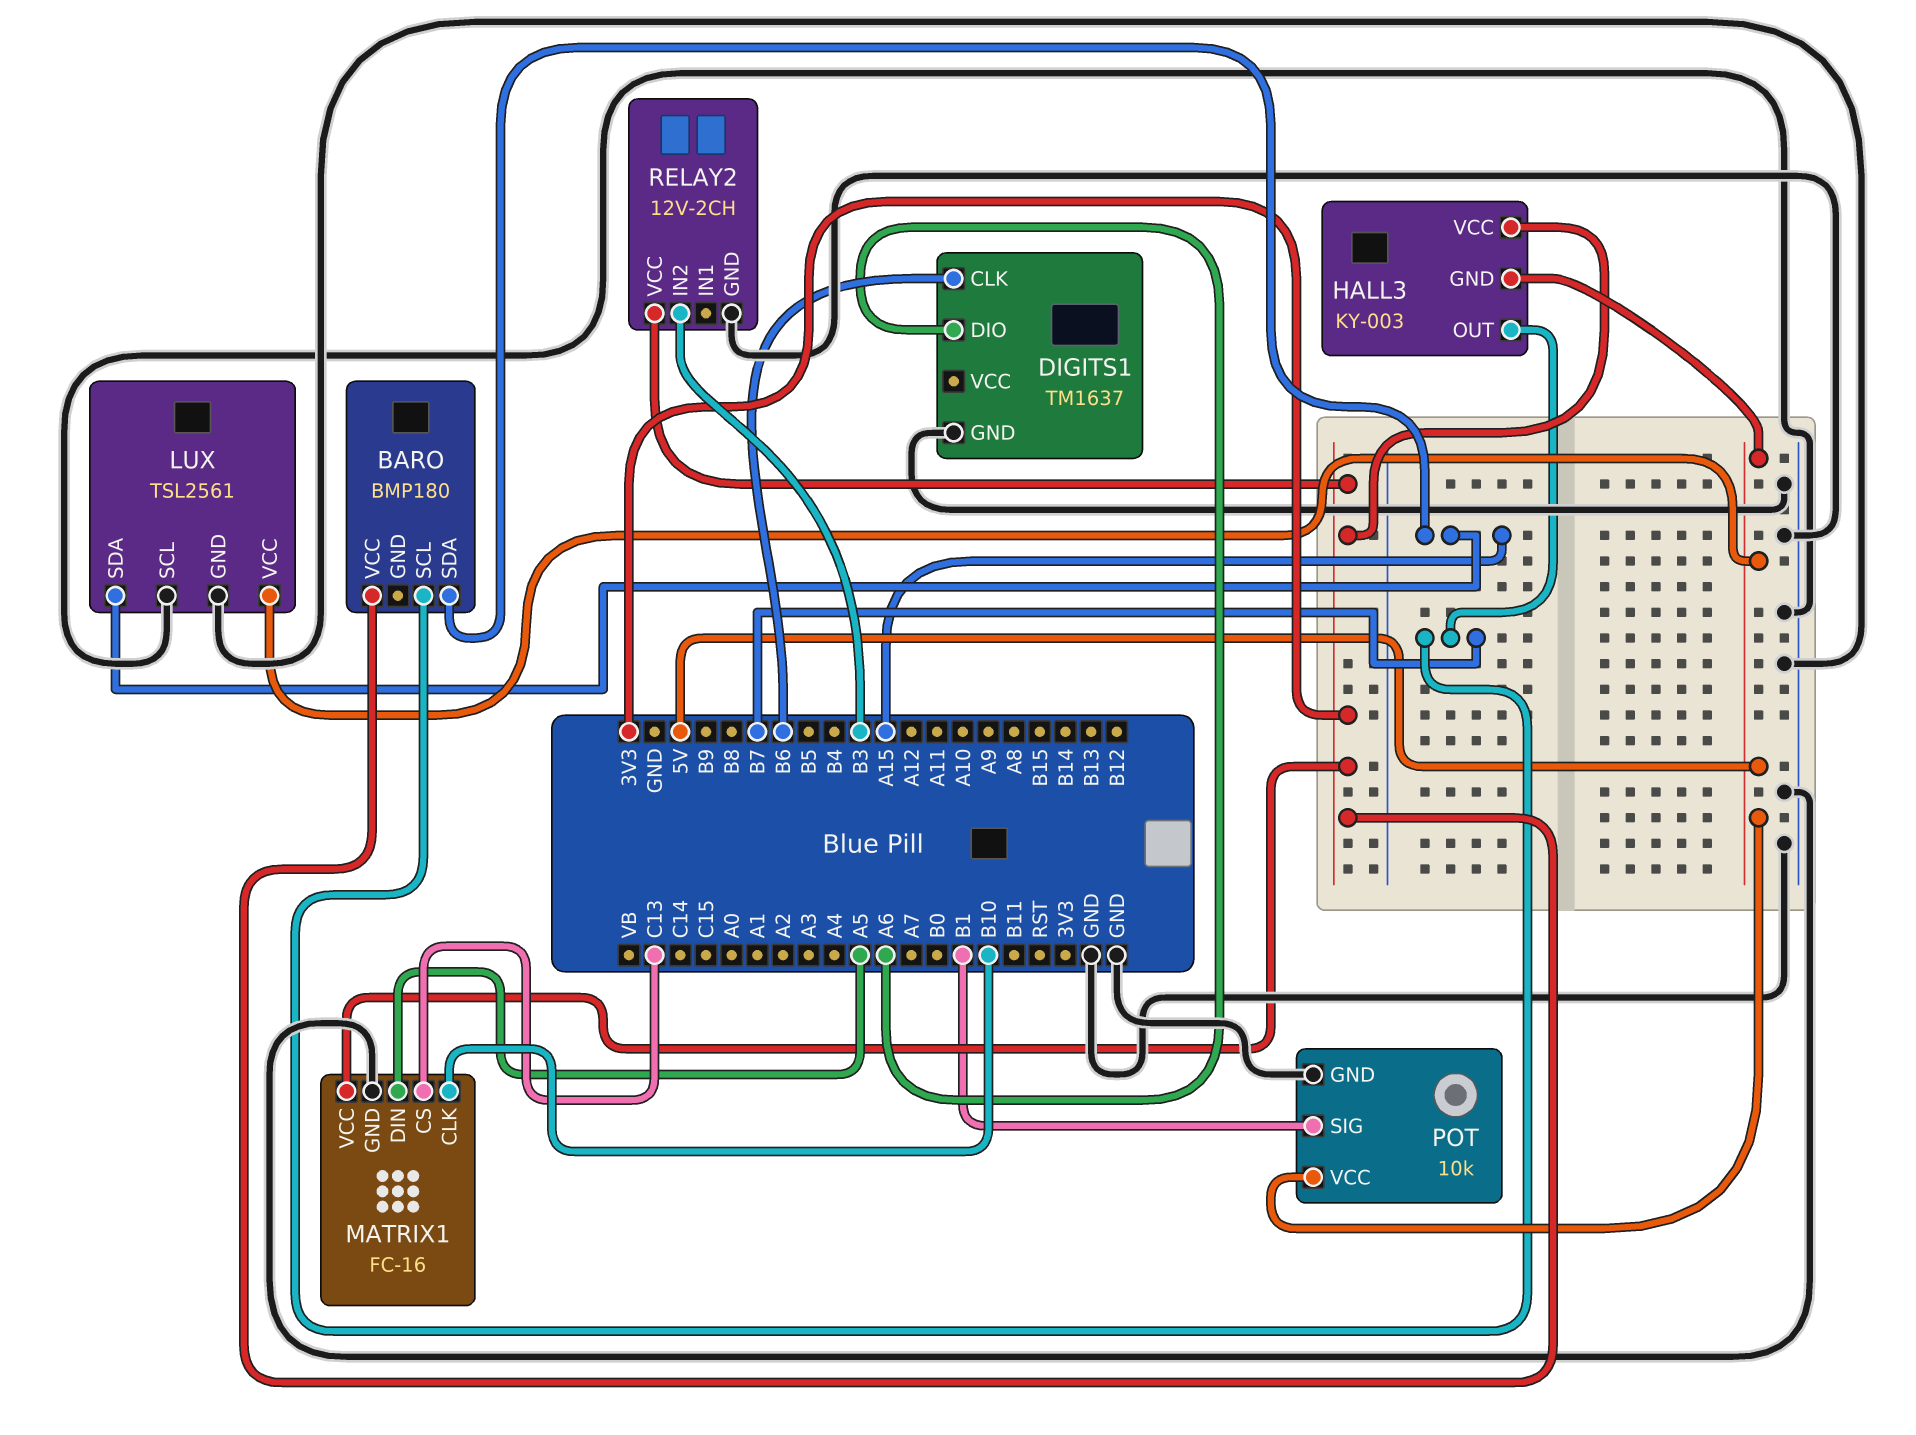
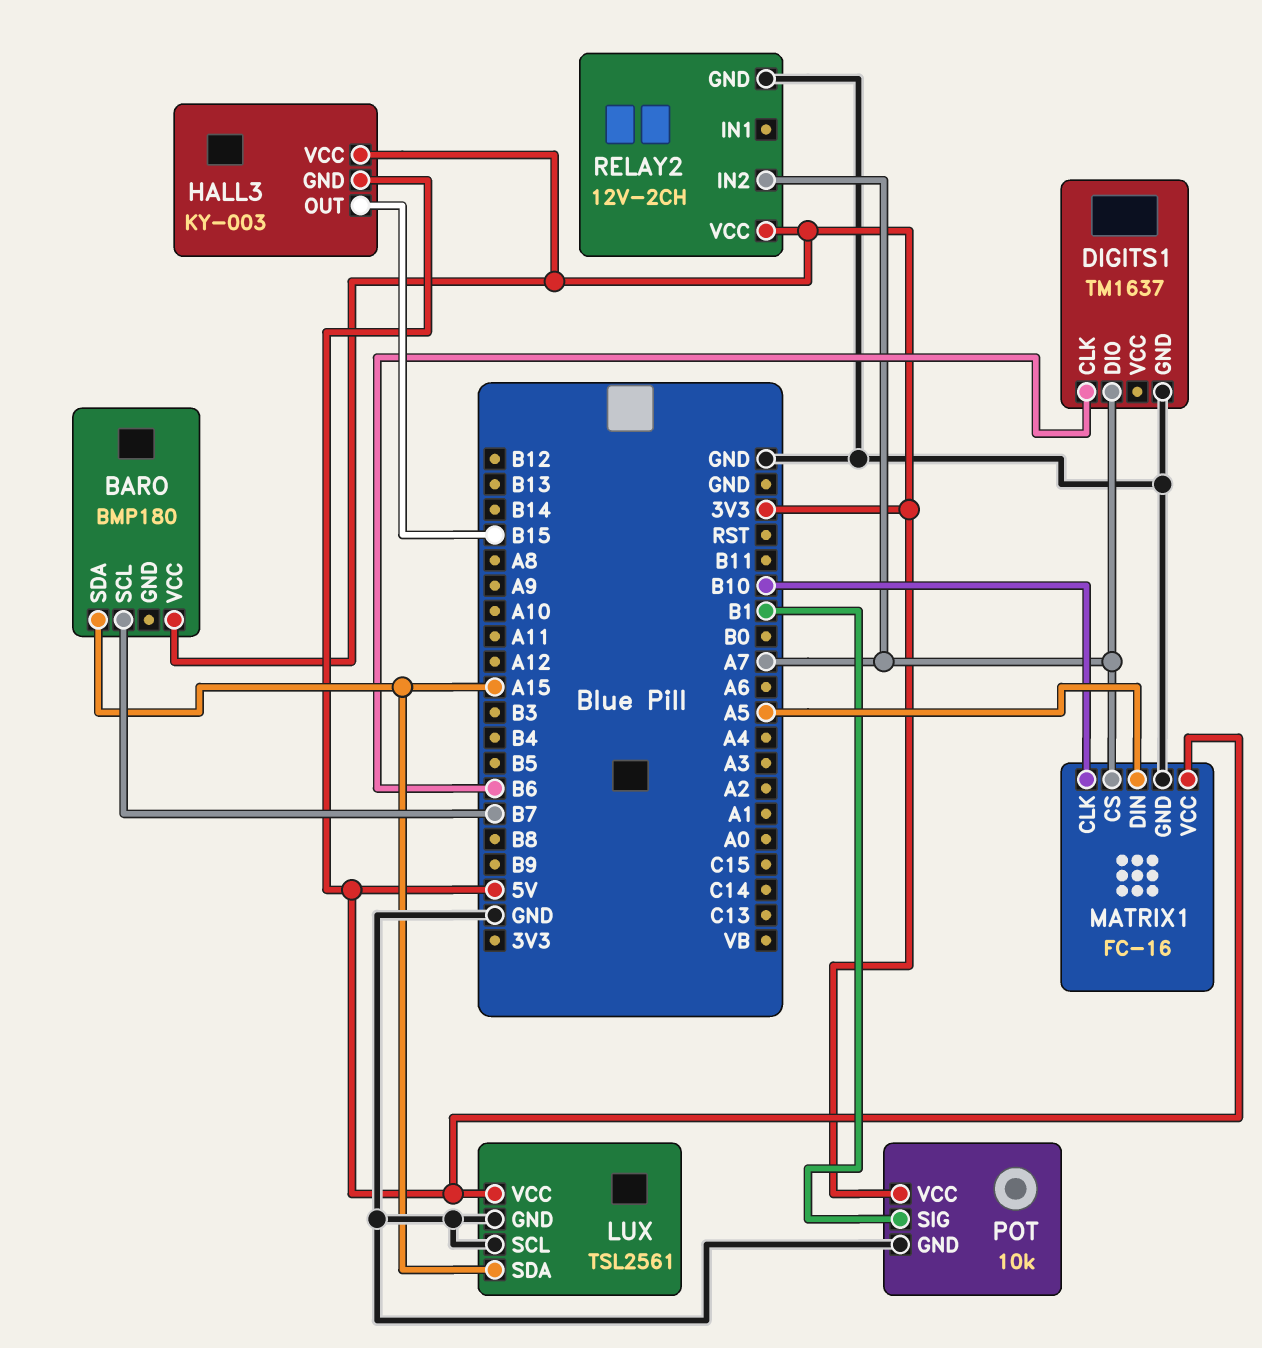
DIGITS1 pin DIO: A6 -> A7
HALL3 pin OUT: B7 -> B15
MATRIX1 pin CS: C13 -> A7
MATRIX1 pin VCC: 3V3 -> 5V
POT pin VCC: 5V -> 3V3
RELAY2 pin IN2: B3 -> A7

